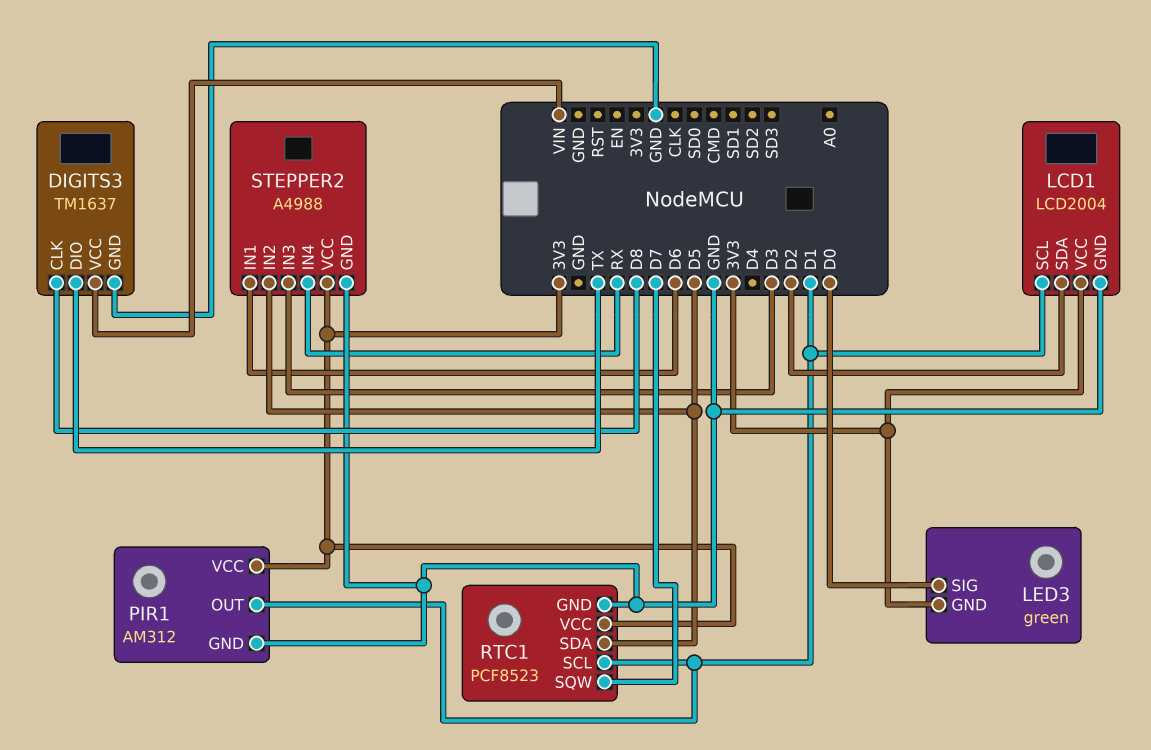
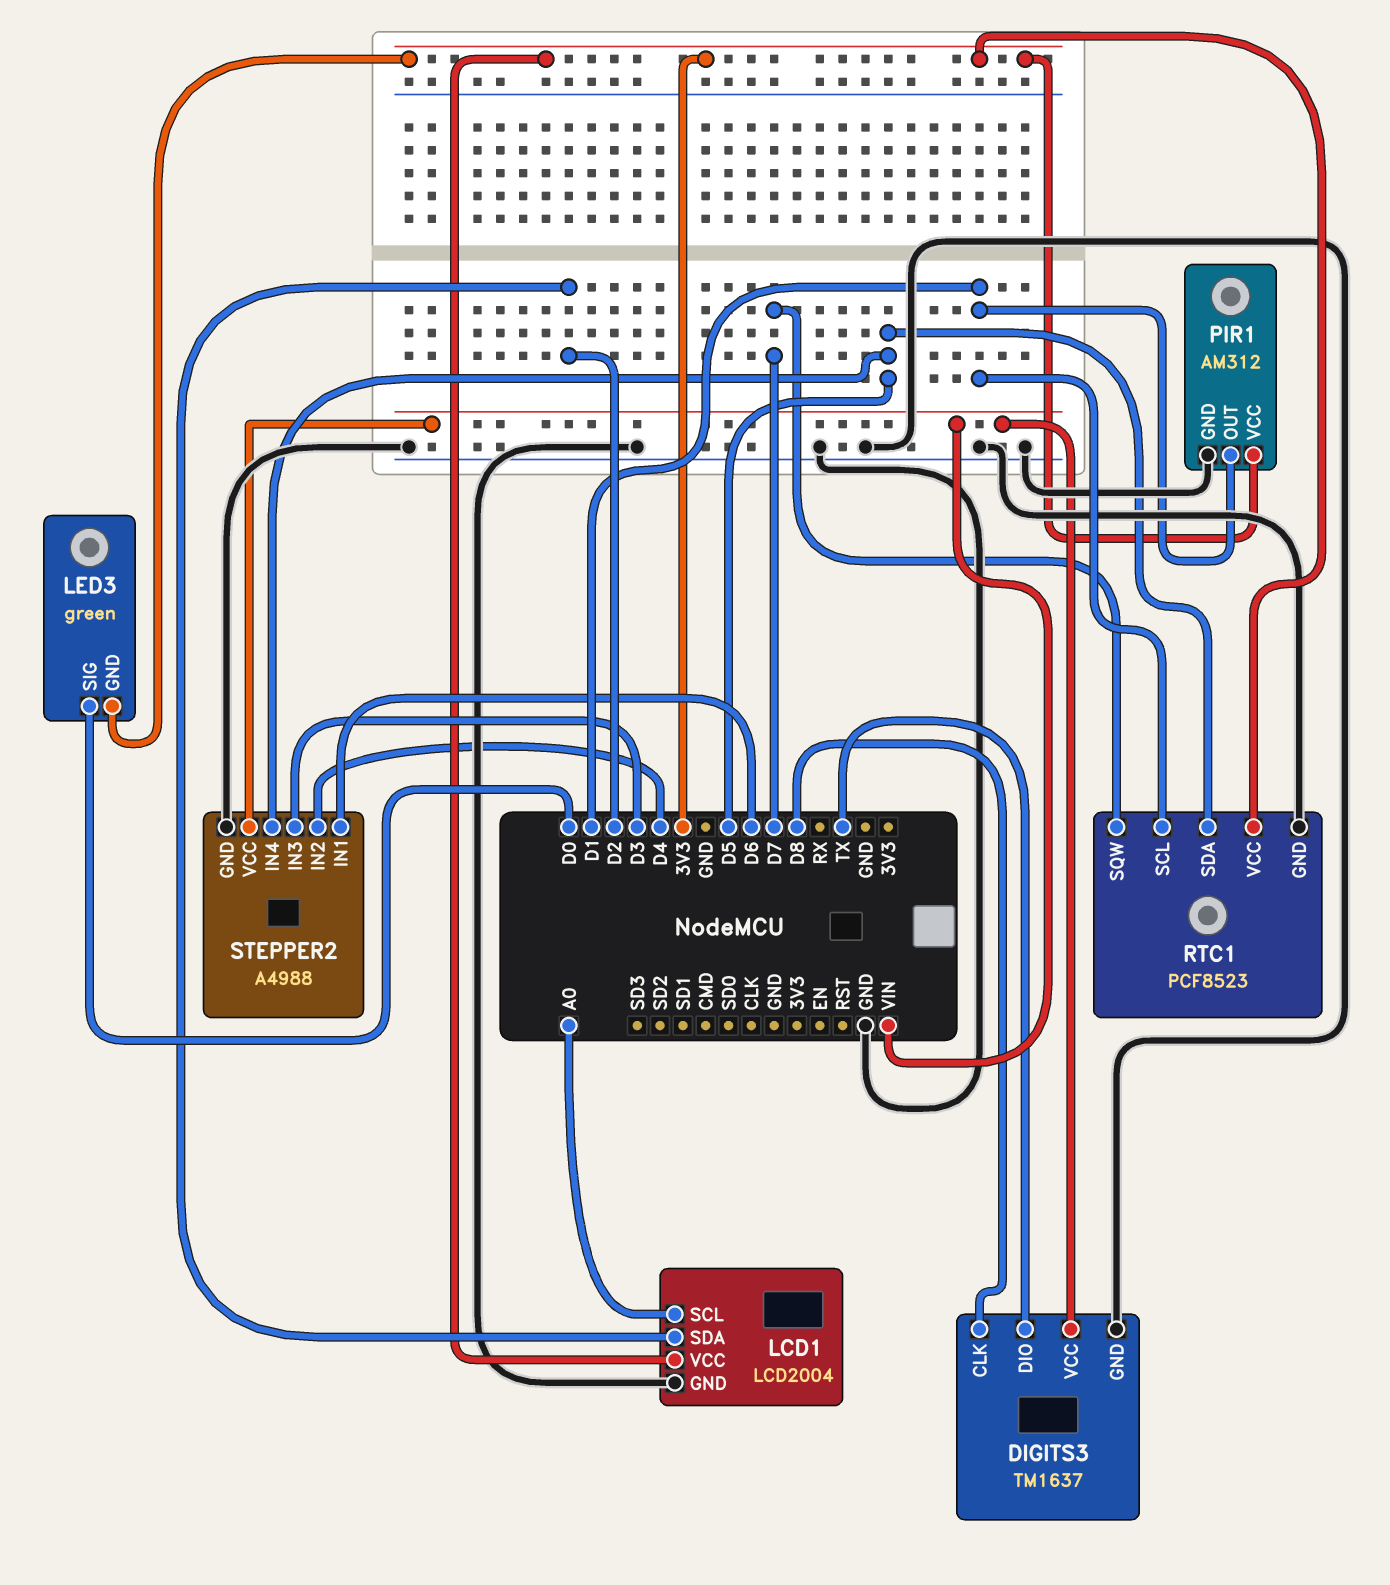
LCD1 pin SCL: D1 -> A0
STEPPER2 pin IN2: D5 -> D4
STEPPER2 pin IN4: RX -> D5
STEPPER2 pin VCC: 3V3 -> VIN

